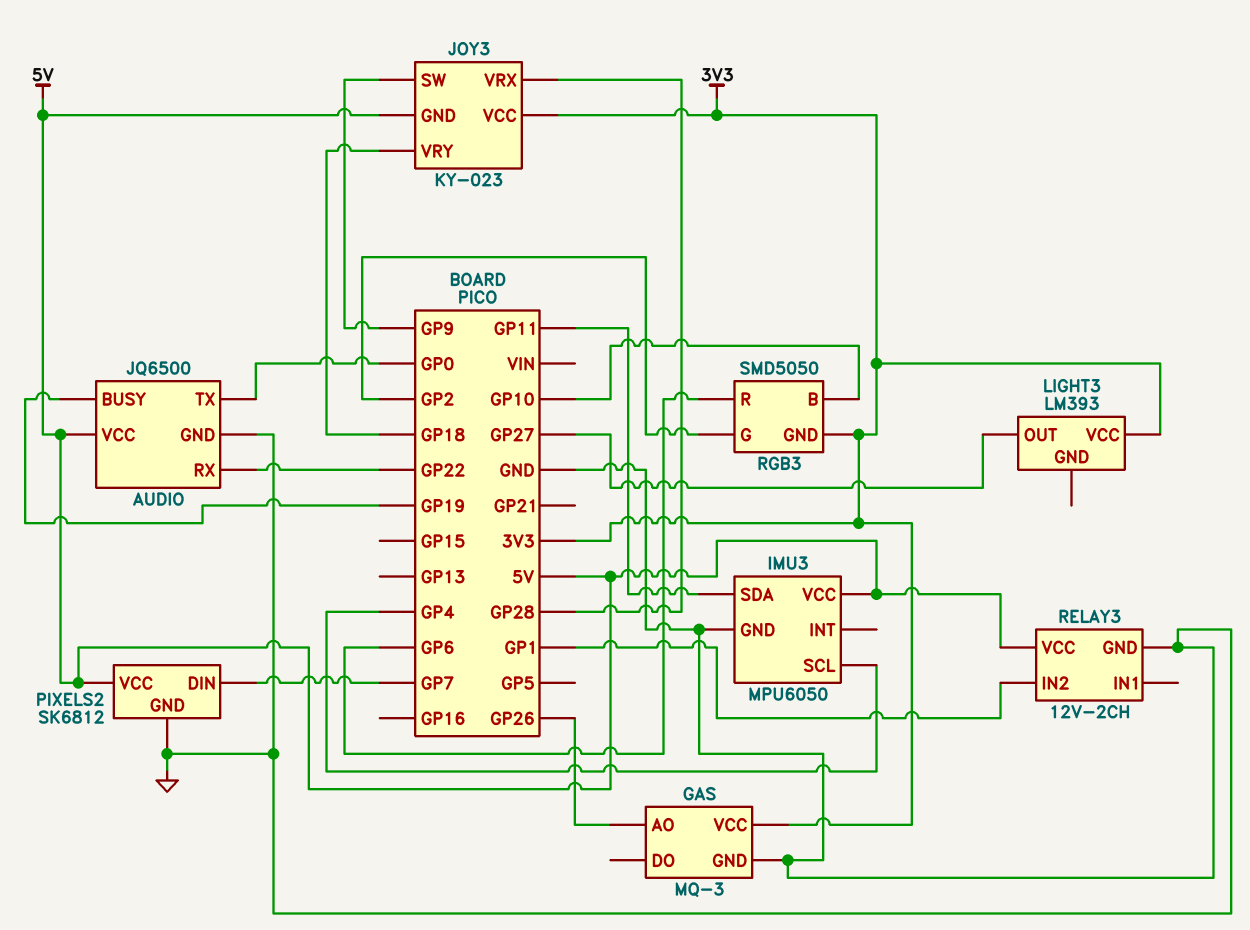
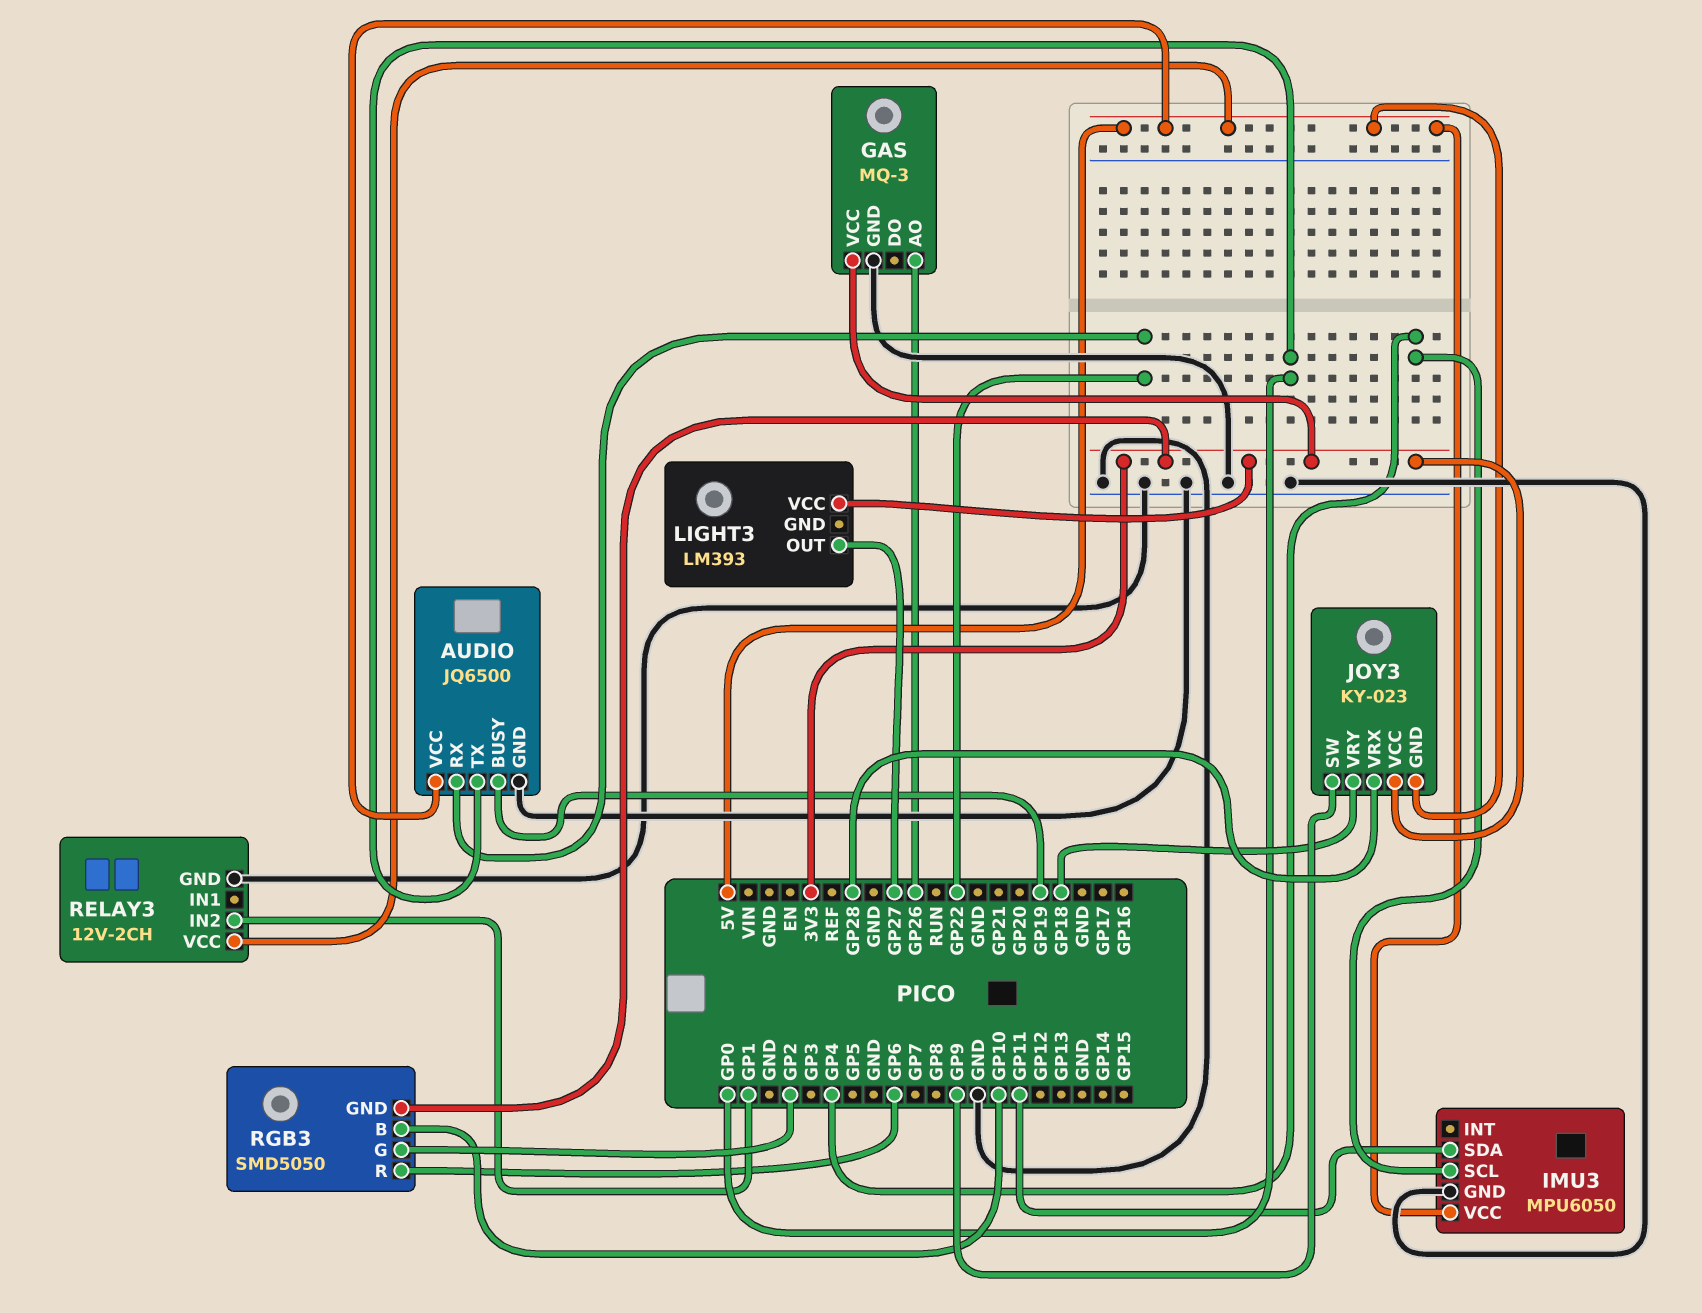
PIXELS2: SK6812 -> none
PIXELS2 pin DIN: GP7 -> none
PIXELS2 pin GND: GND -> none
PIXELS2 pin VCC: 5V -> none

